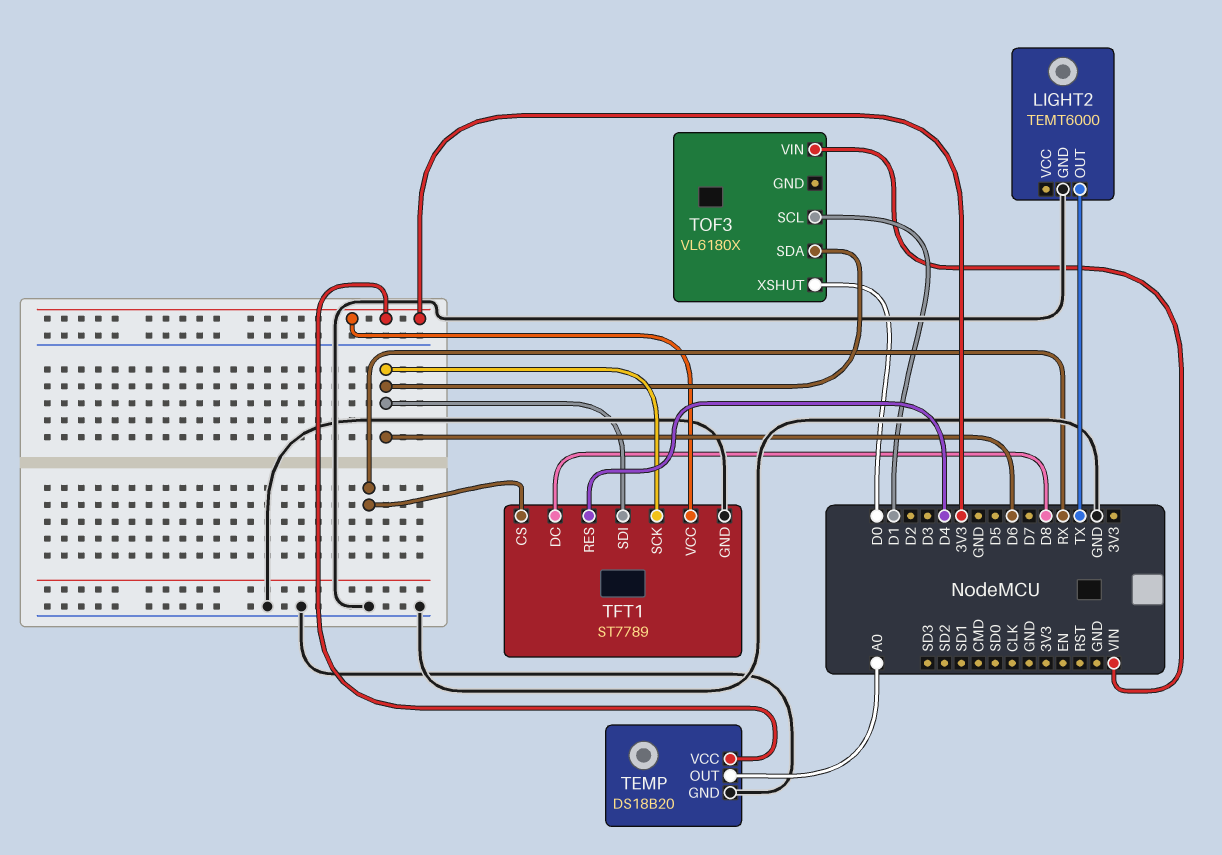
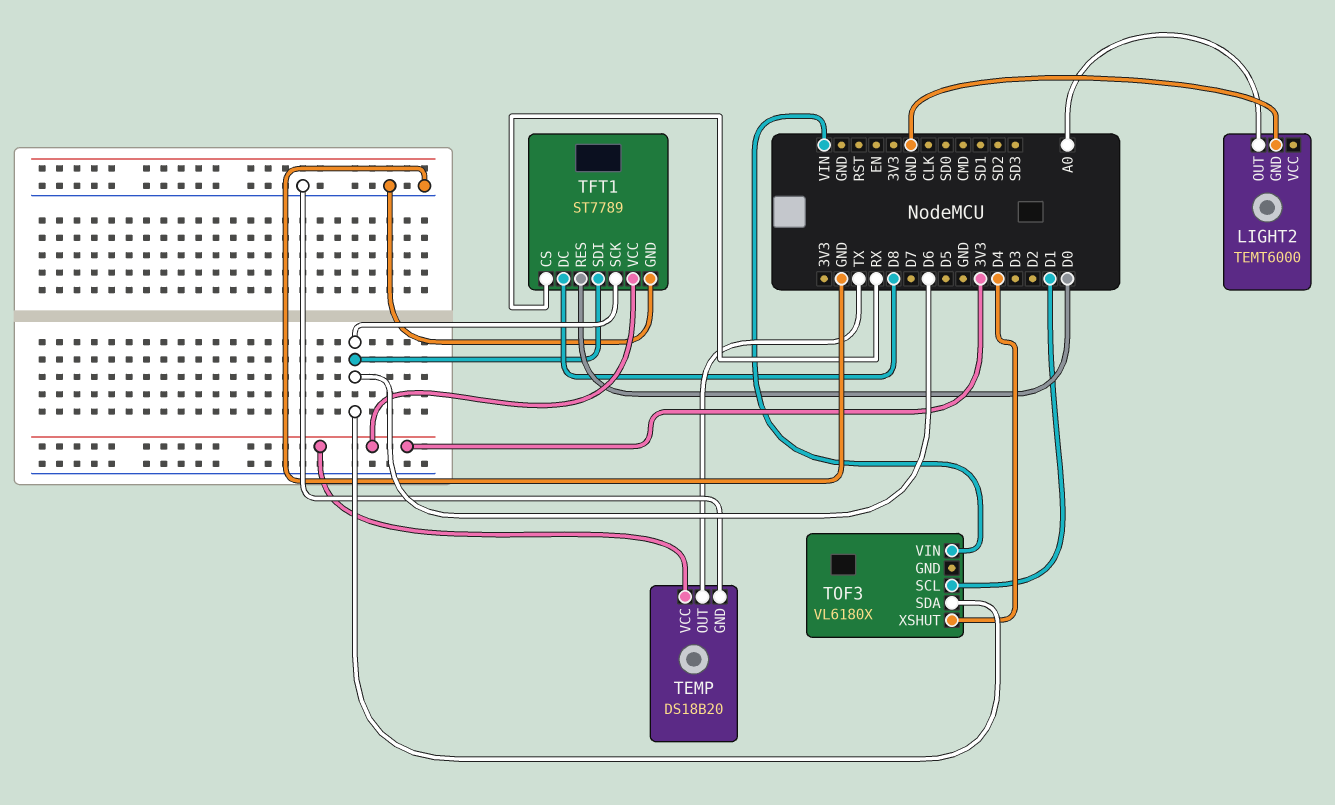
LIGHT2 pin OUT: TX -> A0
TEMP pin OUT: A0 -> TX
TFT1 pin RES: D4 -> D0
TOF3 pin XSHUT: D0 -> D4

